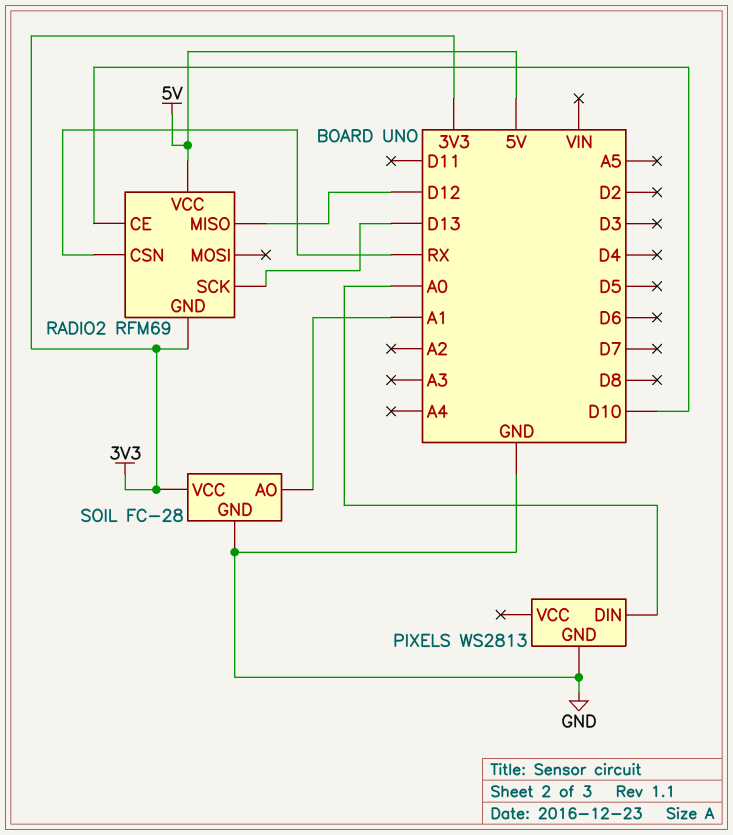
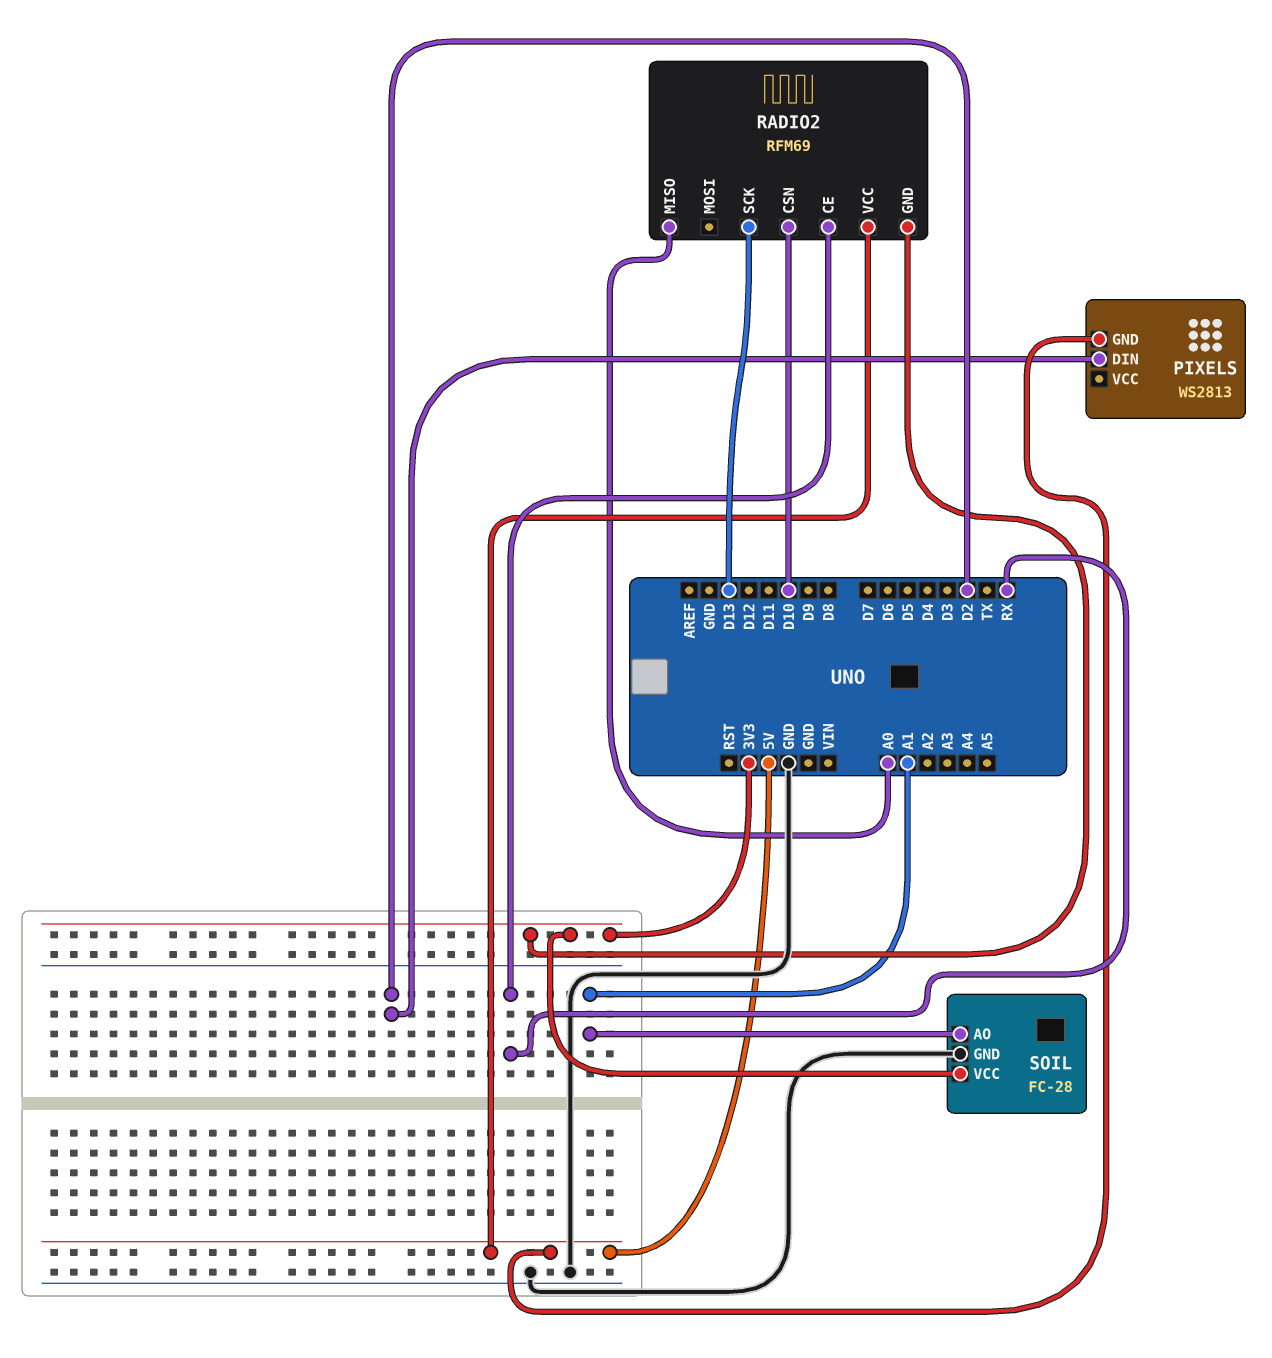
PIXELS pin DIN: A0 -> D2
PIXELS pin GND: GND -> 5V
RADIO2 pin CE: D10 -> RX
RADIO2 pin CSN: RX -> D10
RADIO2 pin MISO: D12 -> A0

